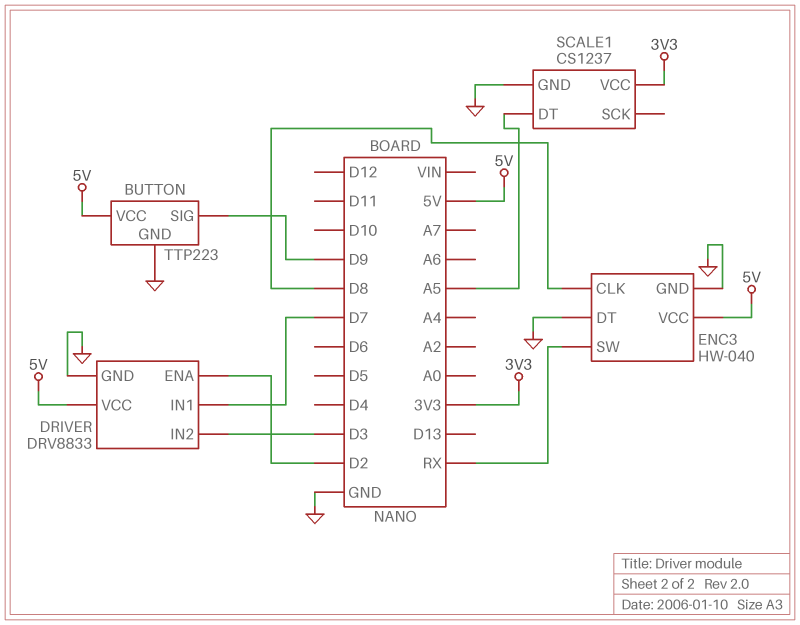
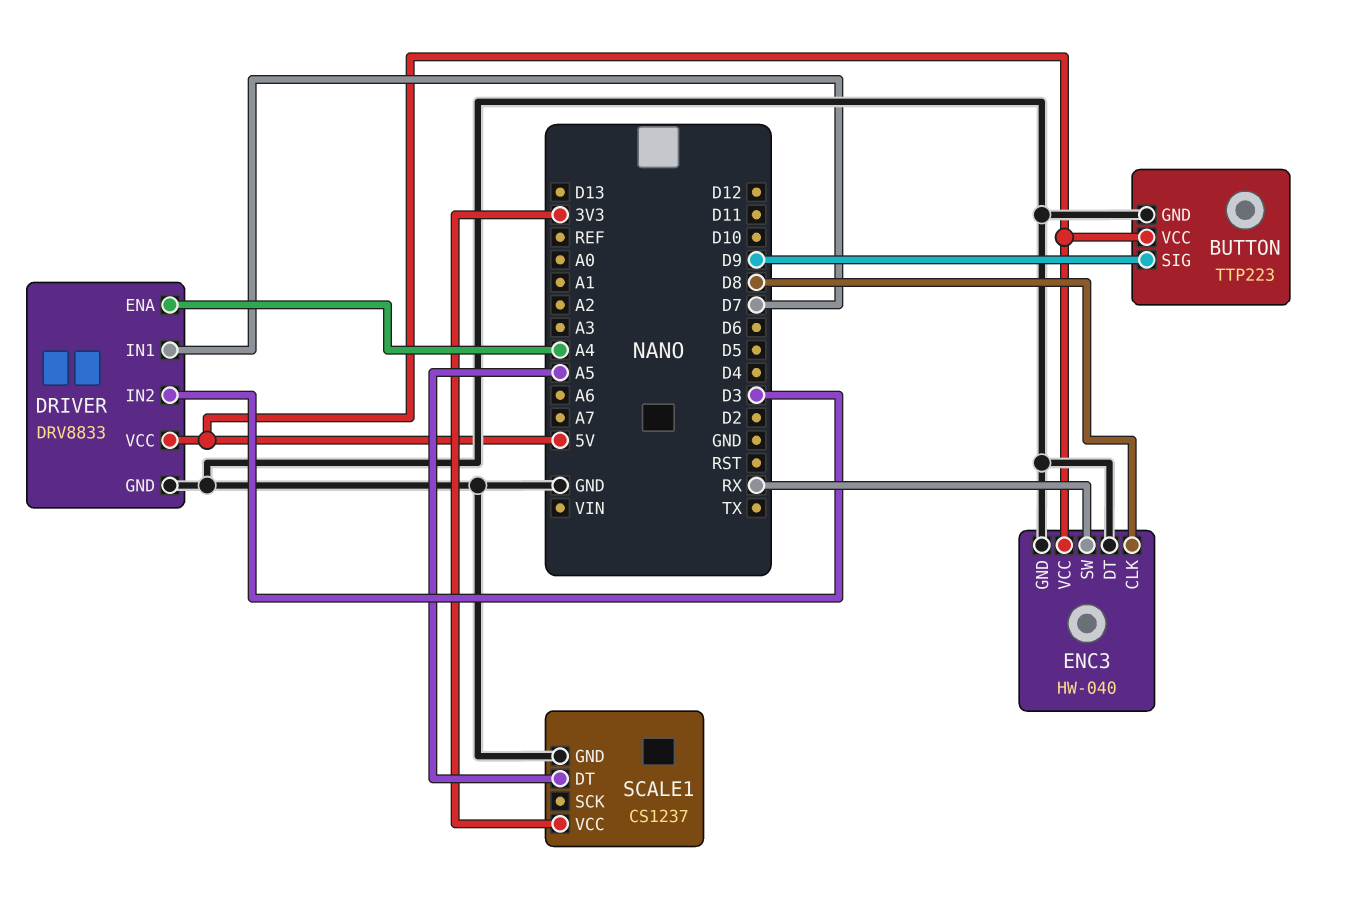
DRIVER pin ENA: D2 -> A4

